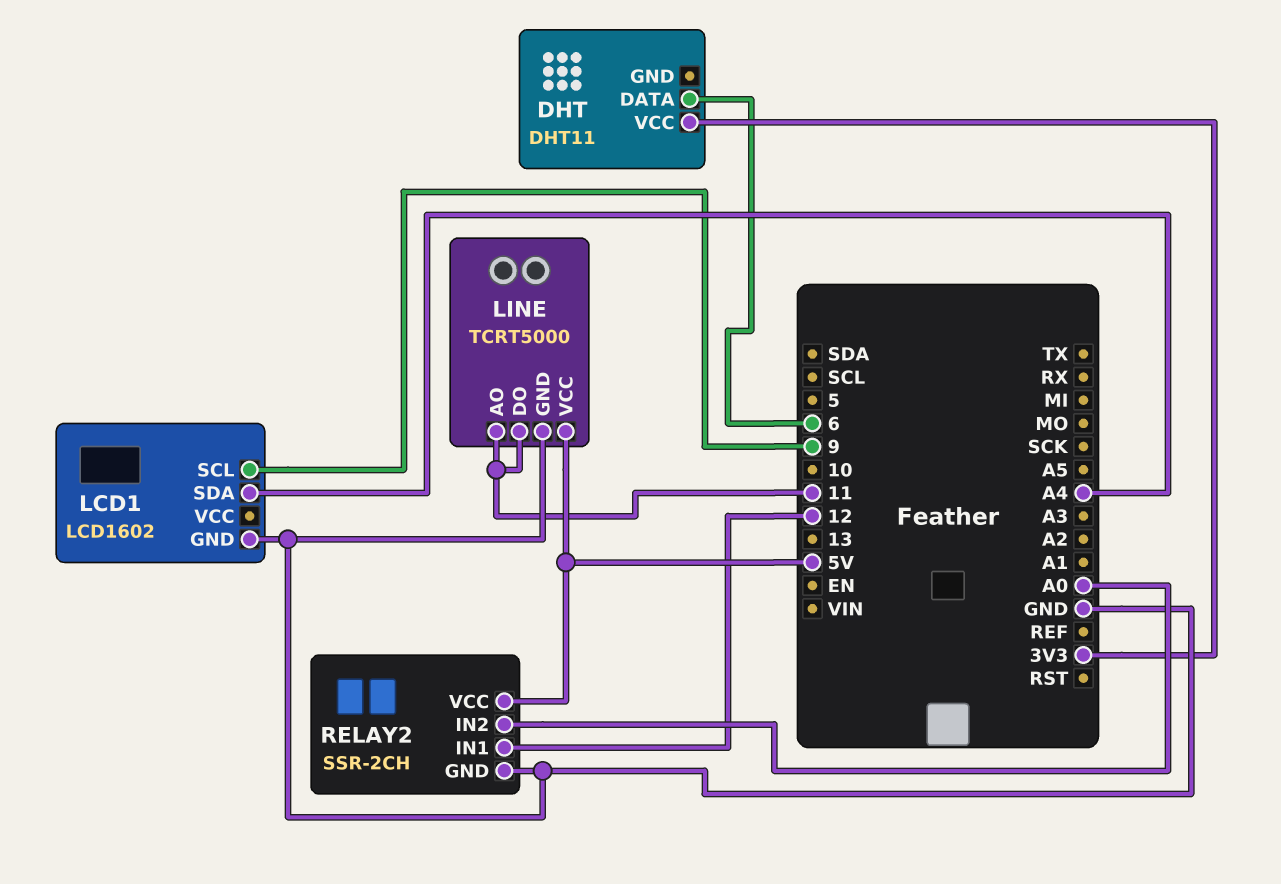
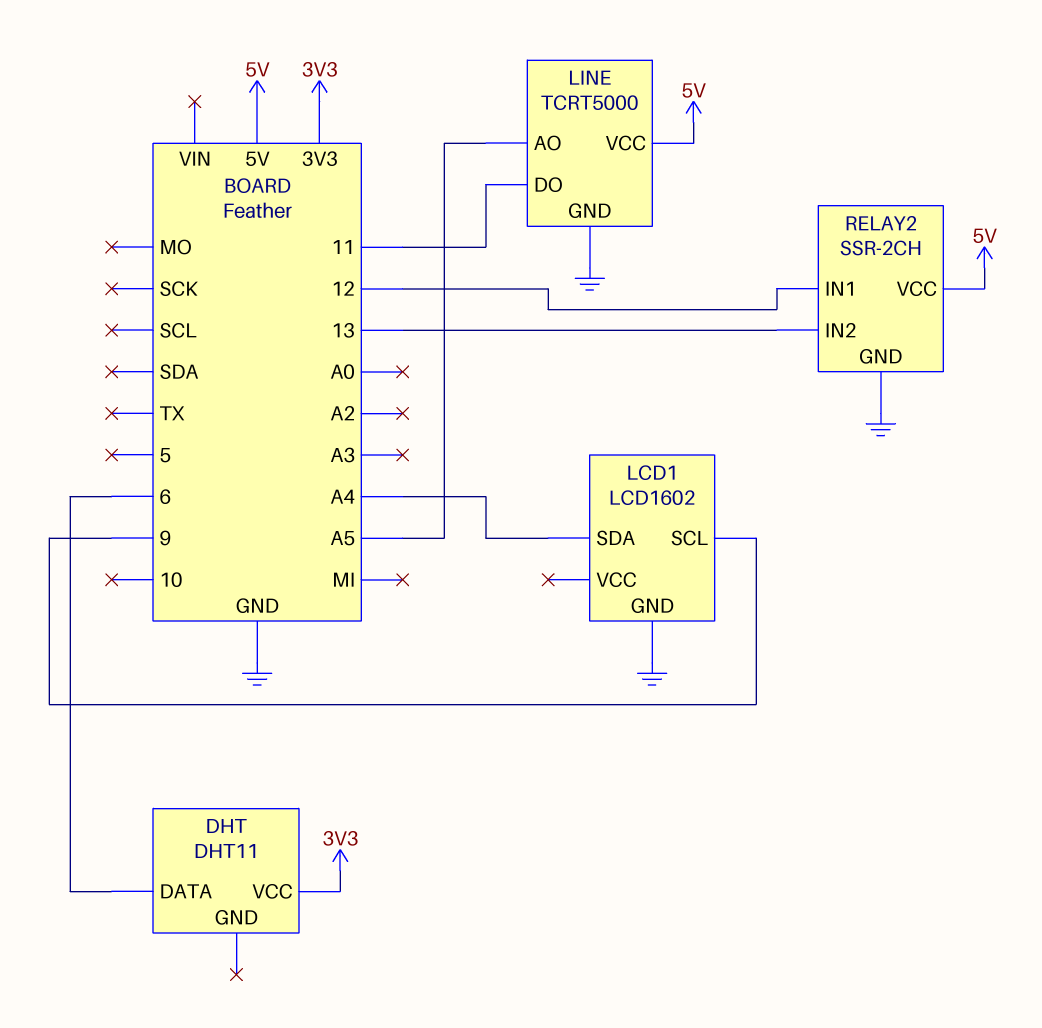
LINE pin AO: 11 -> A5
RELAY2 pin IN2: A0 -> 13

